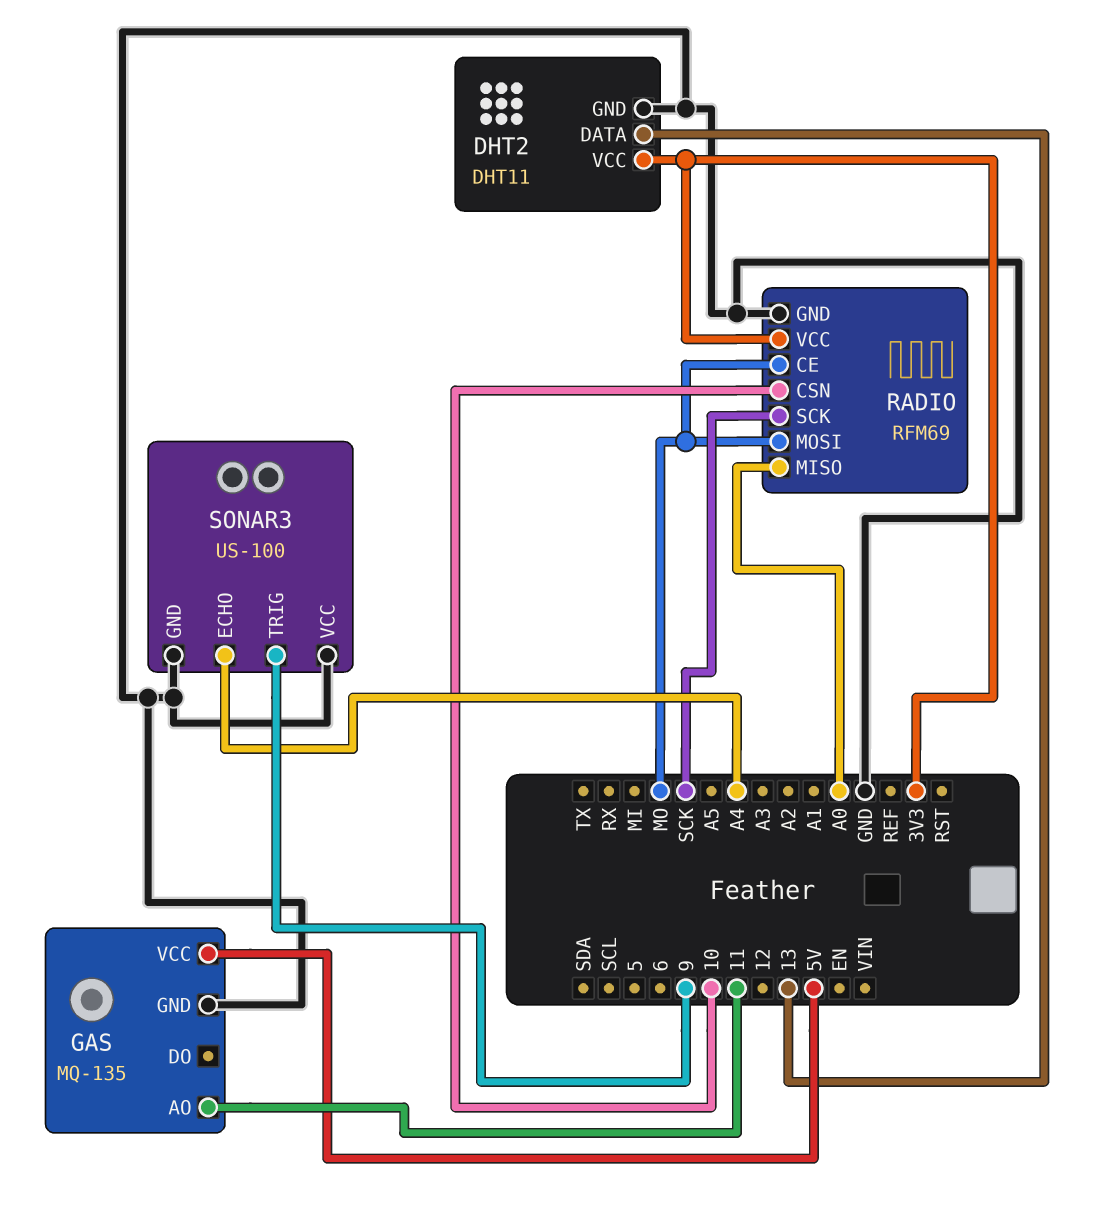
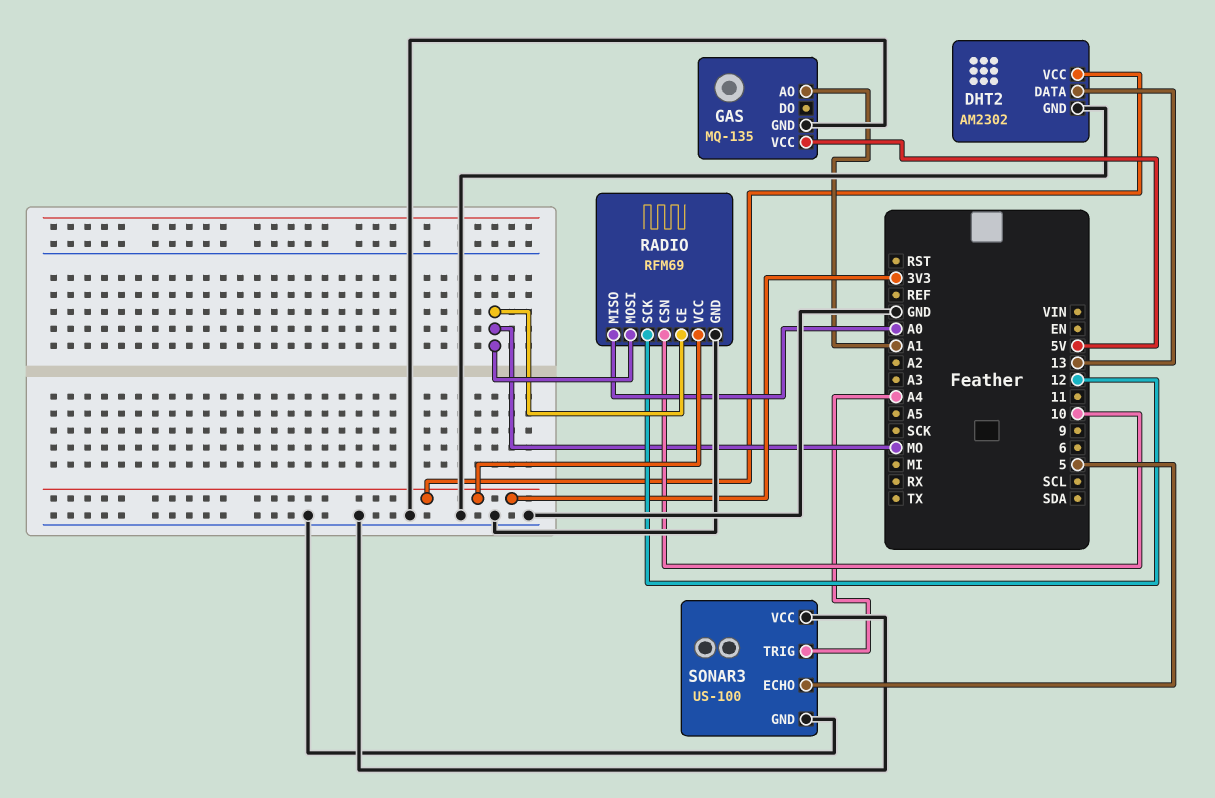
DHT2: DHT11 -> AM2302
GAS pin AO: 11 -> A1
RADIO pin SCK: SCK -> 12
SONAR3 pin ECHO: A4 -> 5
SONAR3 pin TRIG: 9 -> A4

